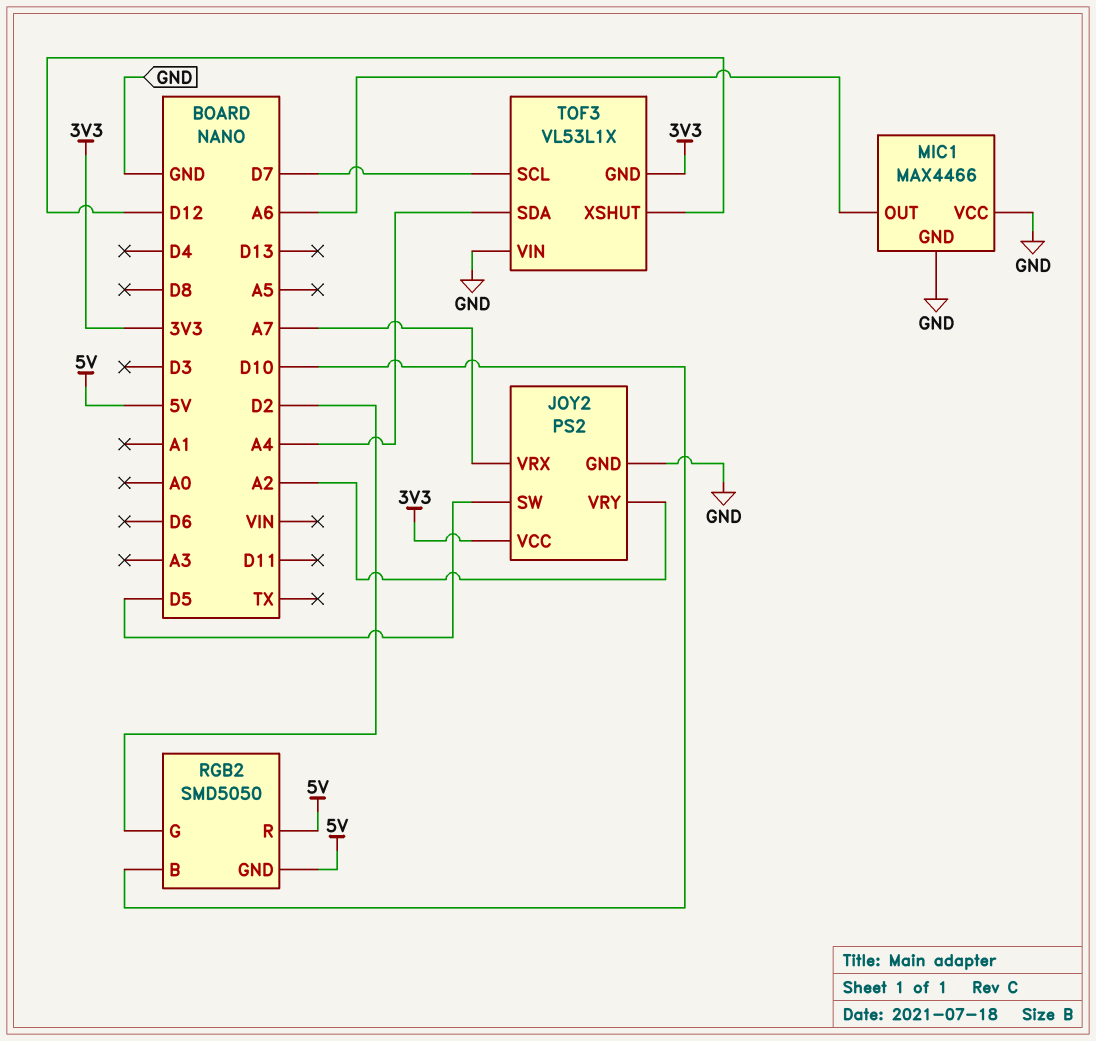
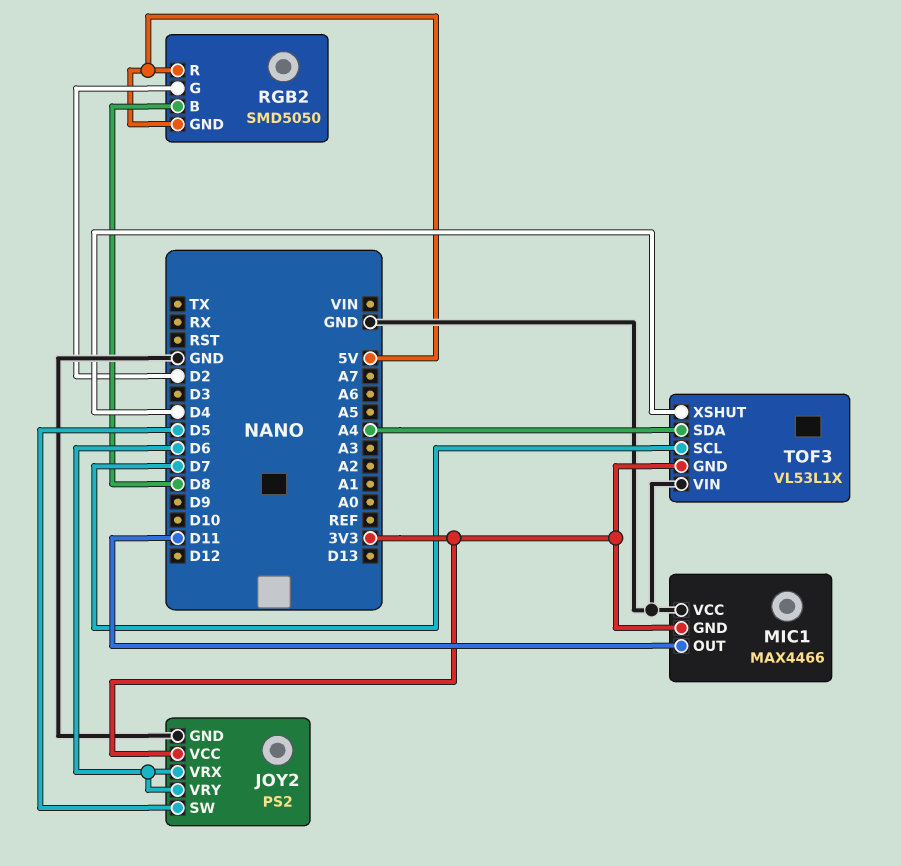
JOY2 pin VRX: A7 -> D6
JOY2 pin VRY: A2 -> D6
MIC1 pin GND: GND -> 3V3
MIC1 pin OUT: A6 -> D11
RGB2 pin B: D10 -> D8
TOF3 pin XSHUT: D12 -> D4

